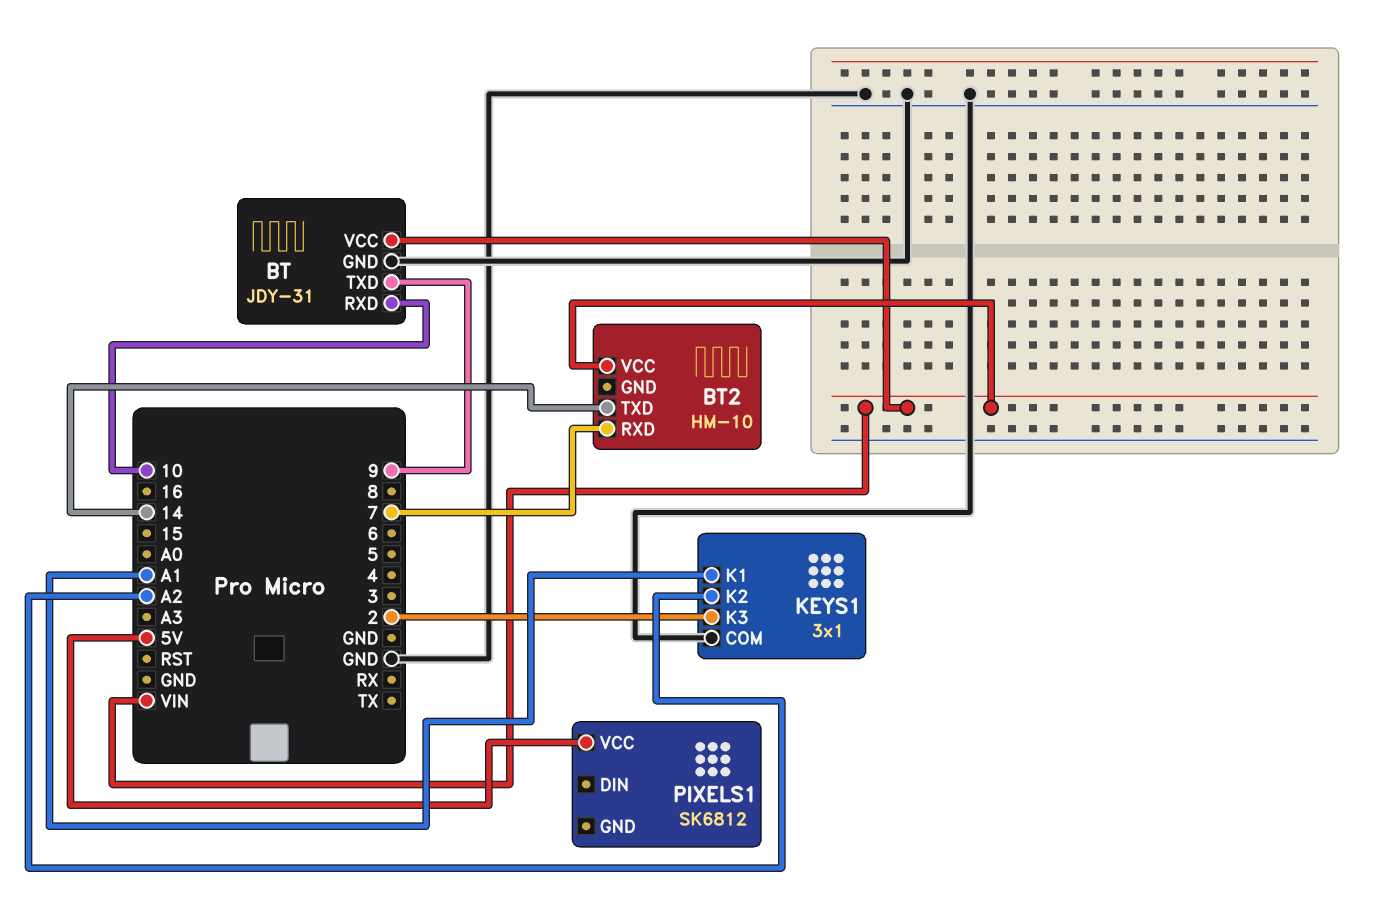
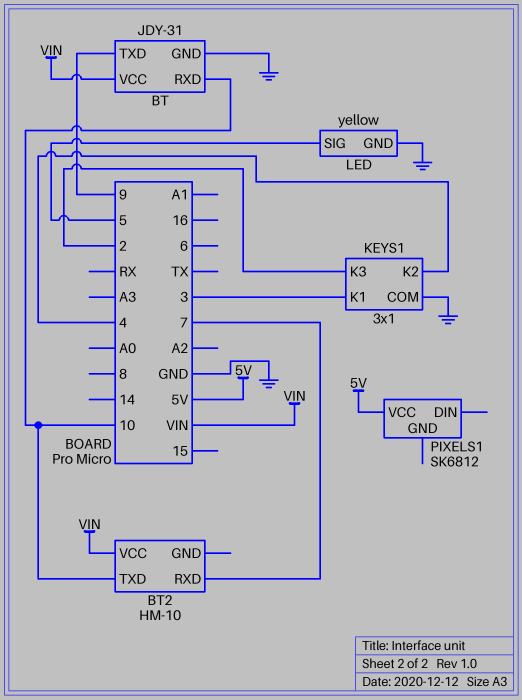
BT2 pin TXD: 14 -> 10
KEYS1 pin K1: A1 -> 3
KEYS1 pin K2: A2 -> 4
LED: none -> yellow
LED pin GND: none -> GND
LED pin SIG: none -> 5

